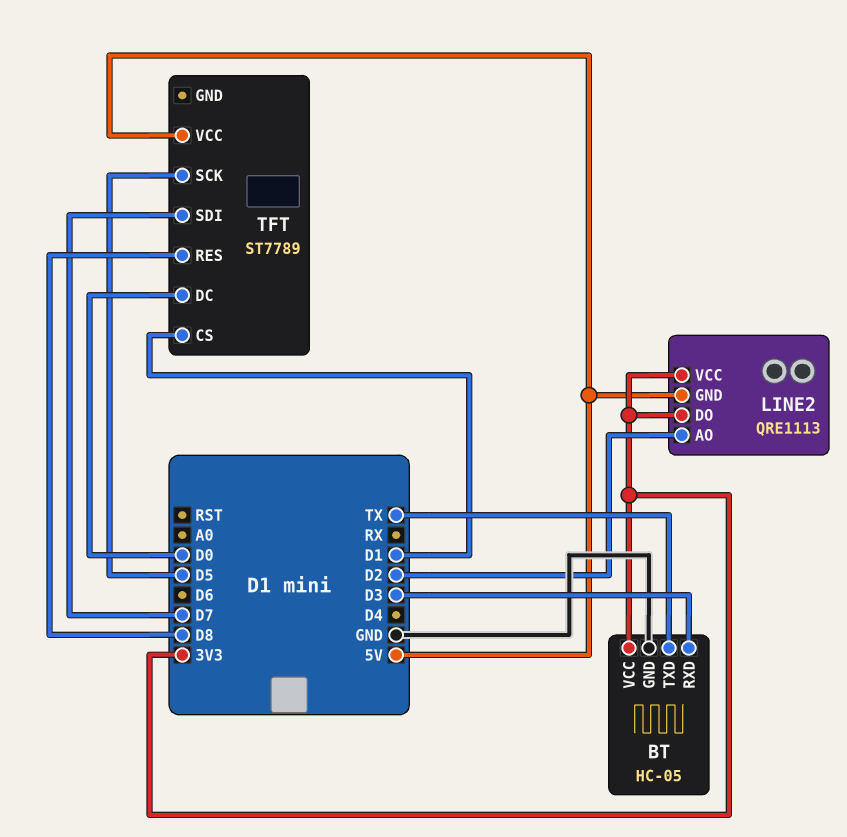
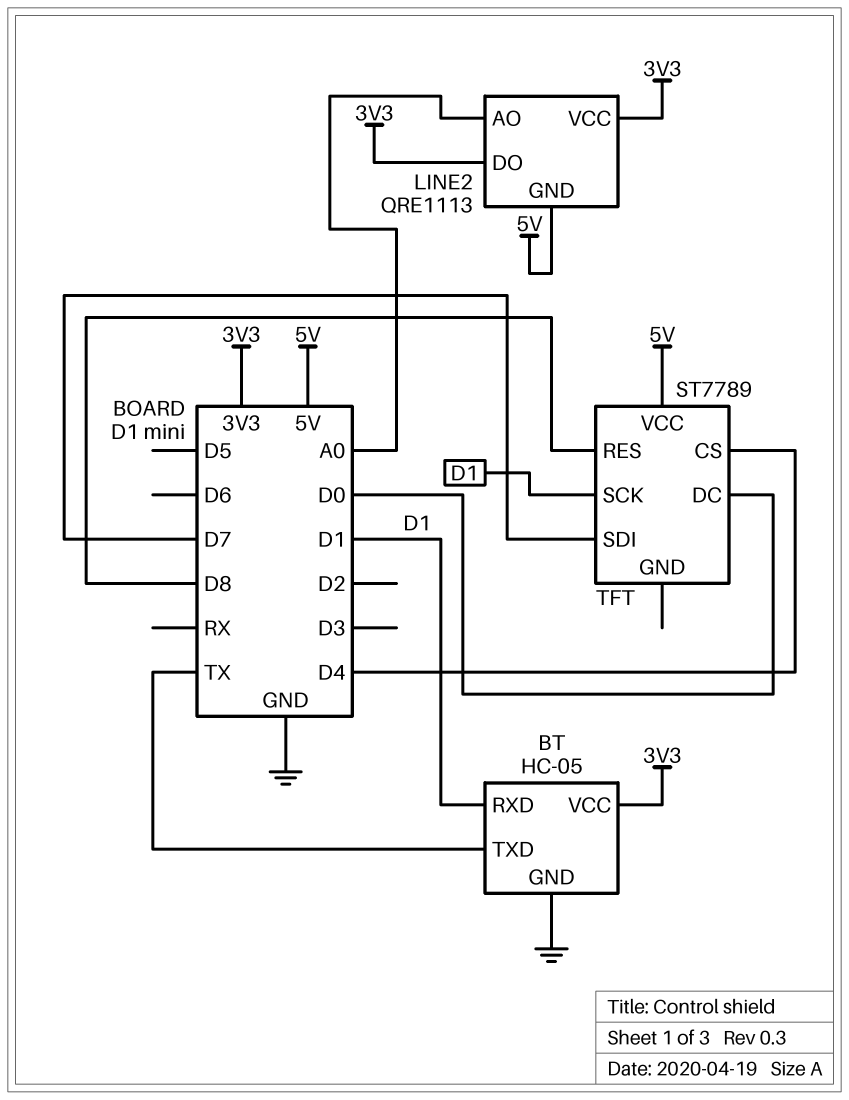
BT pin RXD: D3 -> D1
LINE2 pin AO: D2 -> A0
TFT pin CS: D1 -> D4
TFT pin SCK: D5 -> D1

